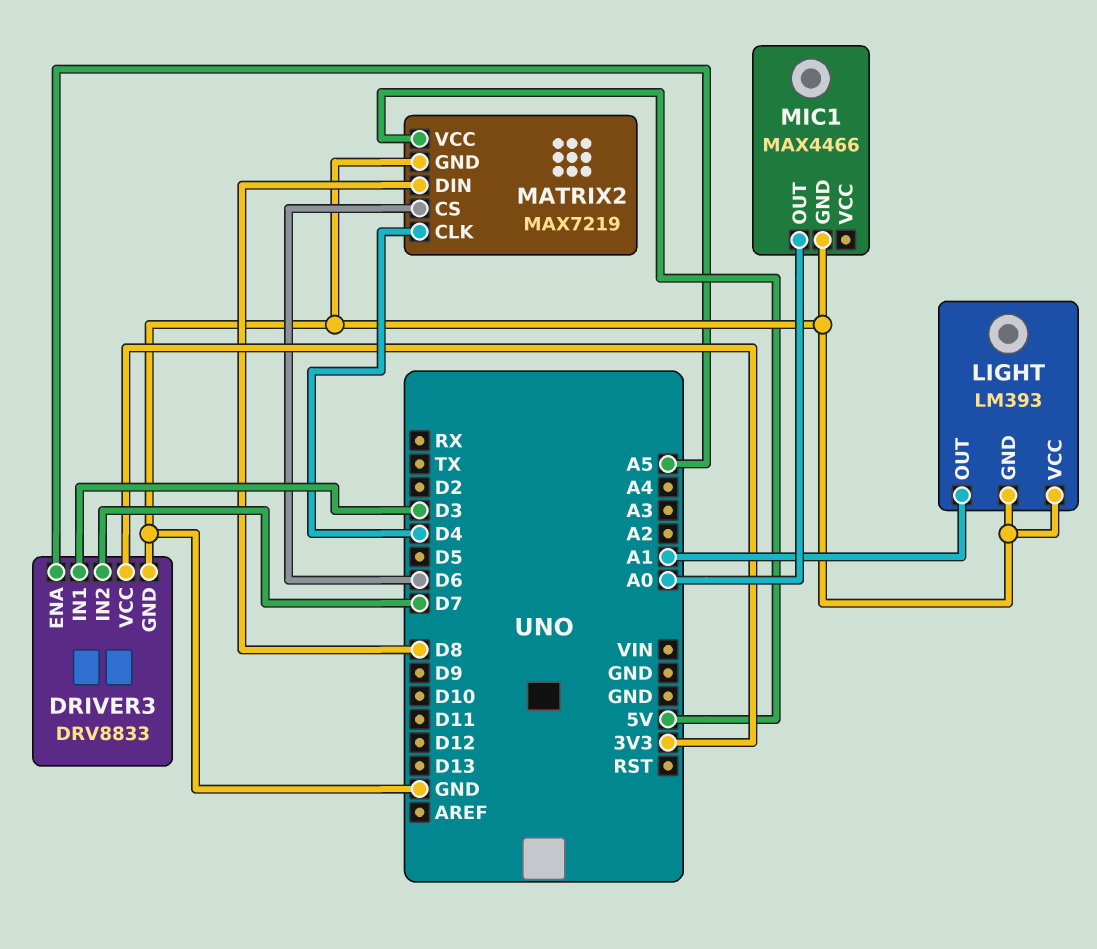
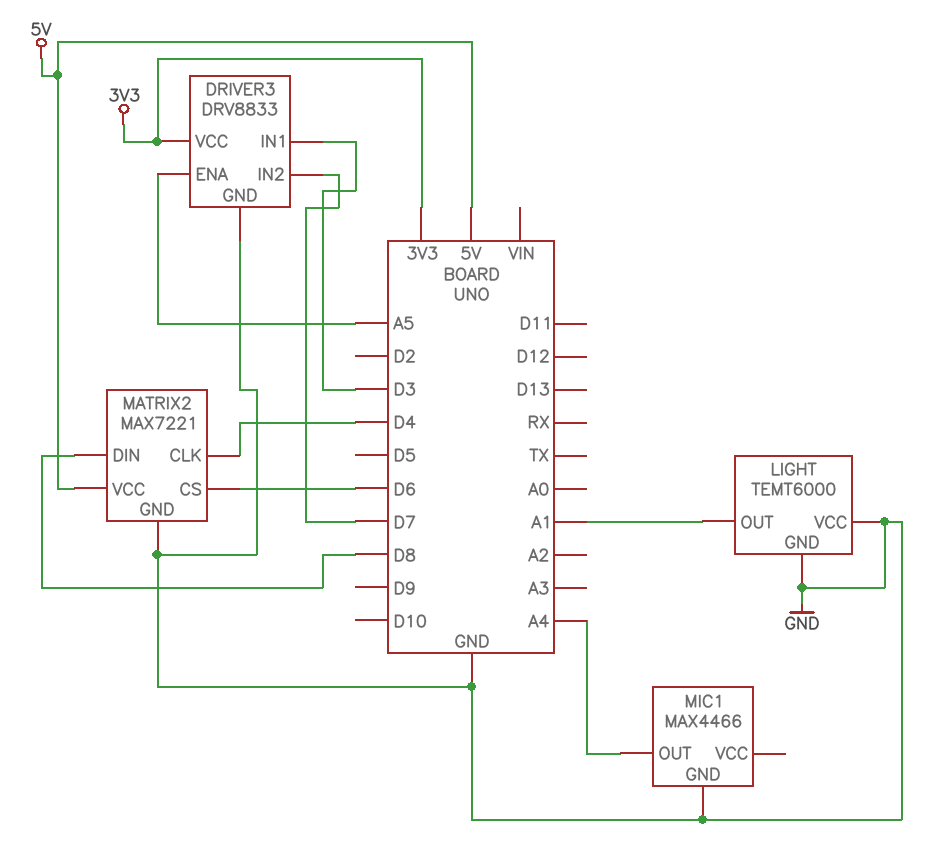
LIGHT: LM393 -> TEMT6000
MATRIX2: MAX7219 -> MAX7221
MIC1 pin OUT: A0 -> A4

